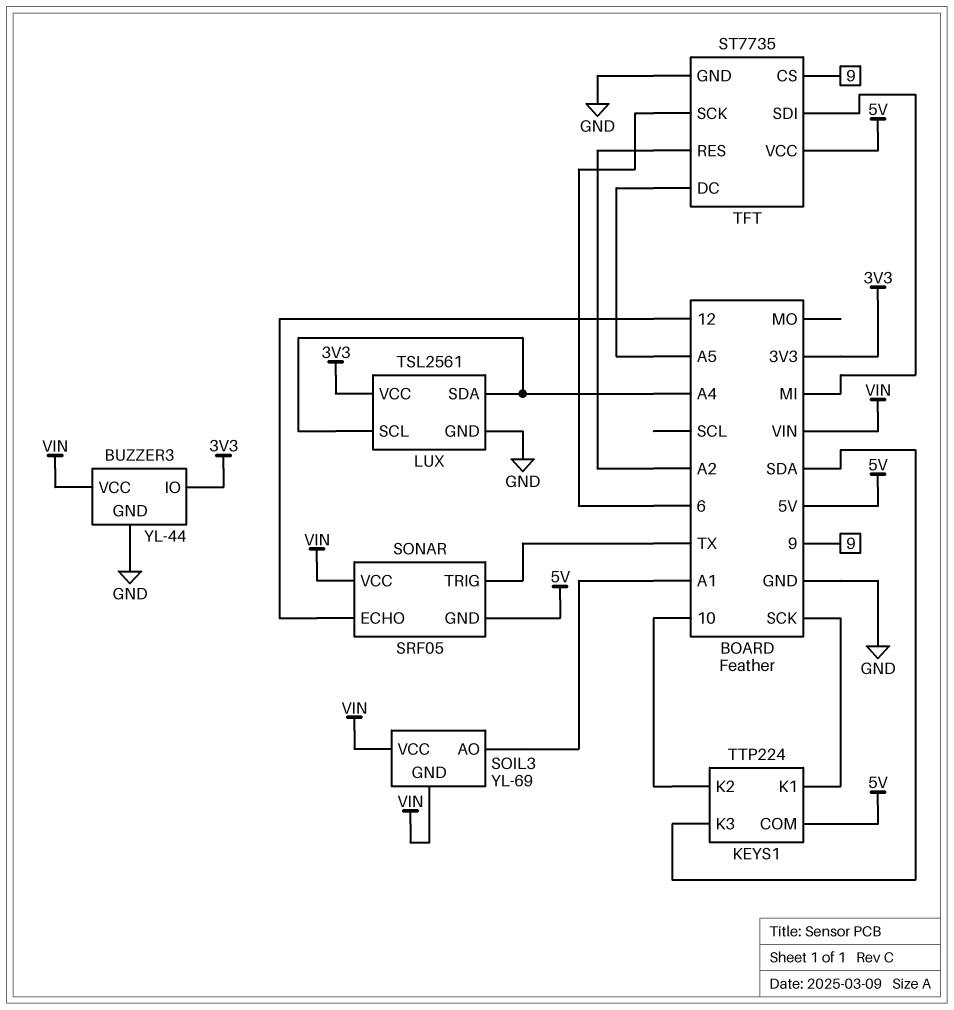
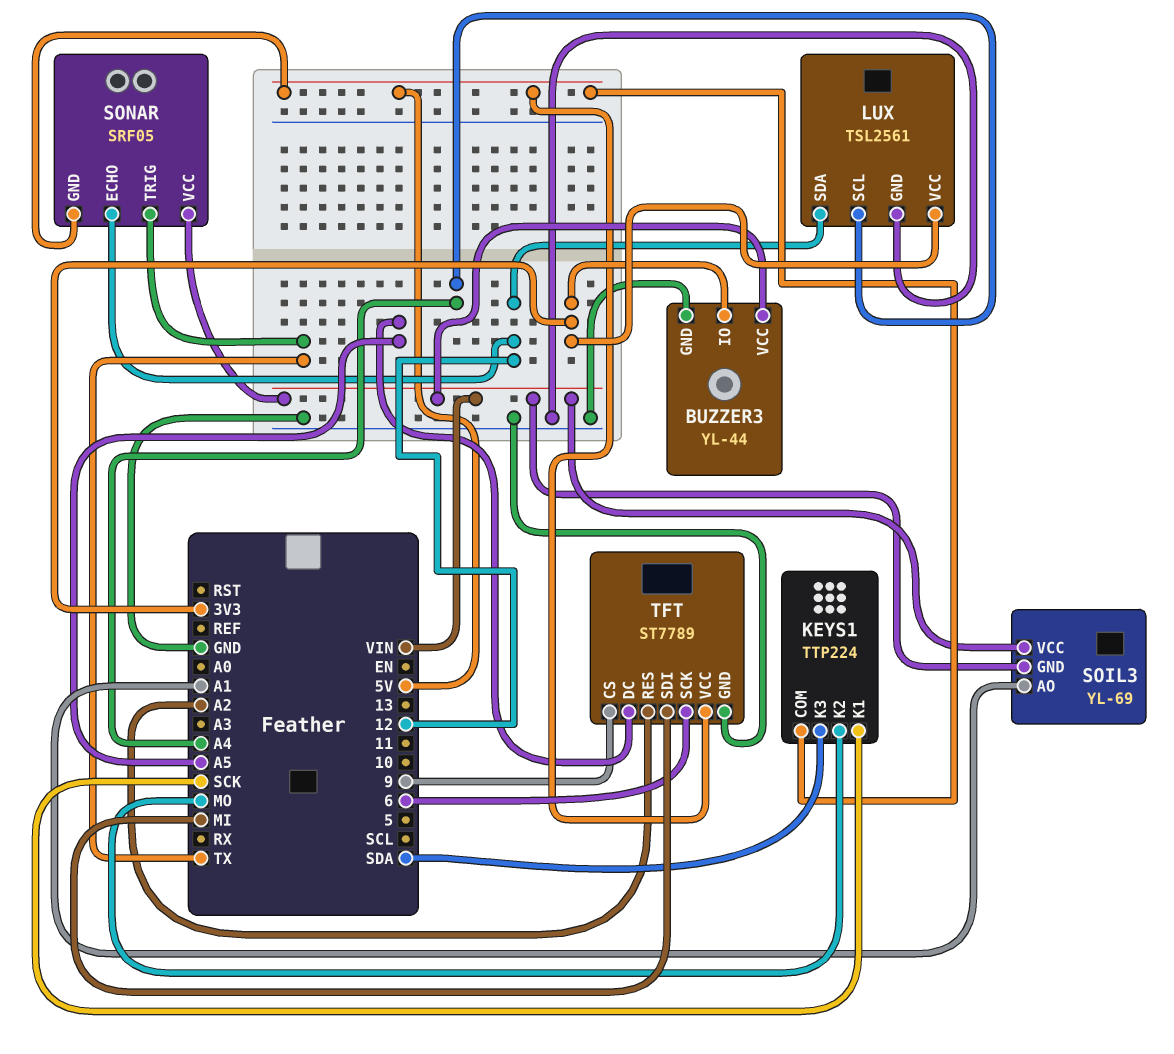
KEYS1 pin K2: 10 -> MO
LUX pin SDA: A4 -> 12
TFT: ST7735 -> ST7789

